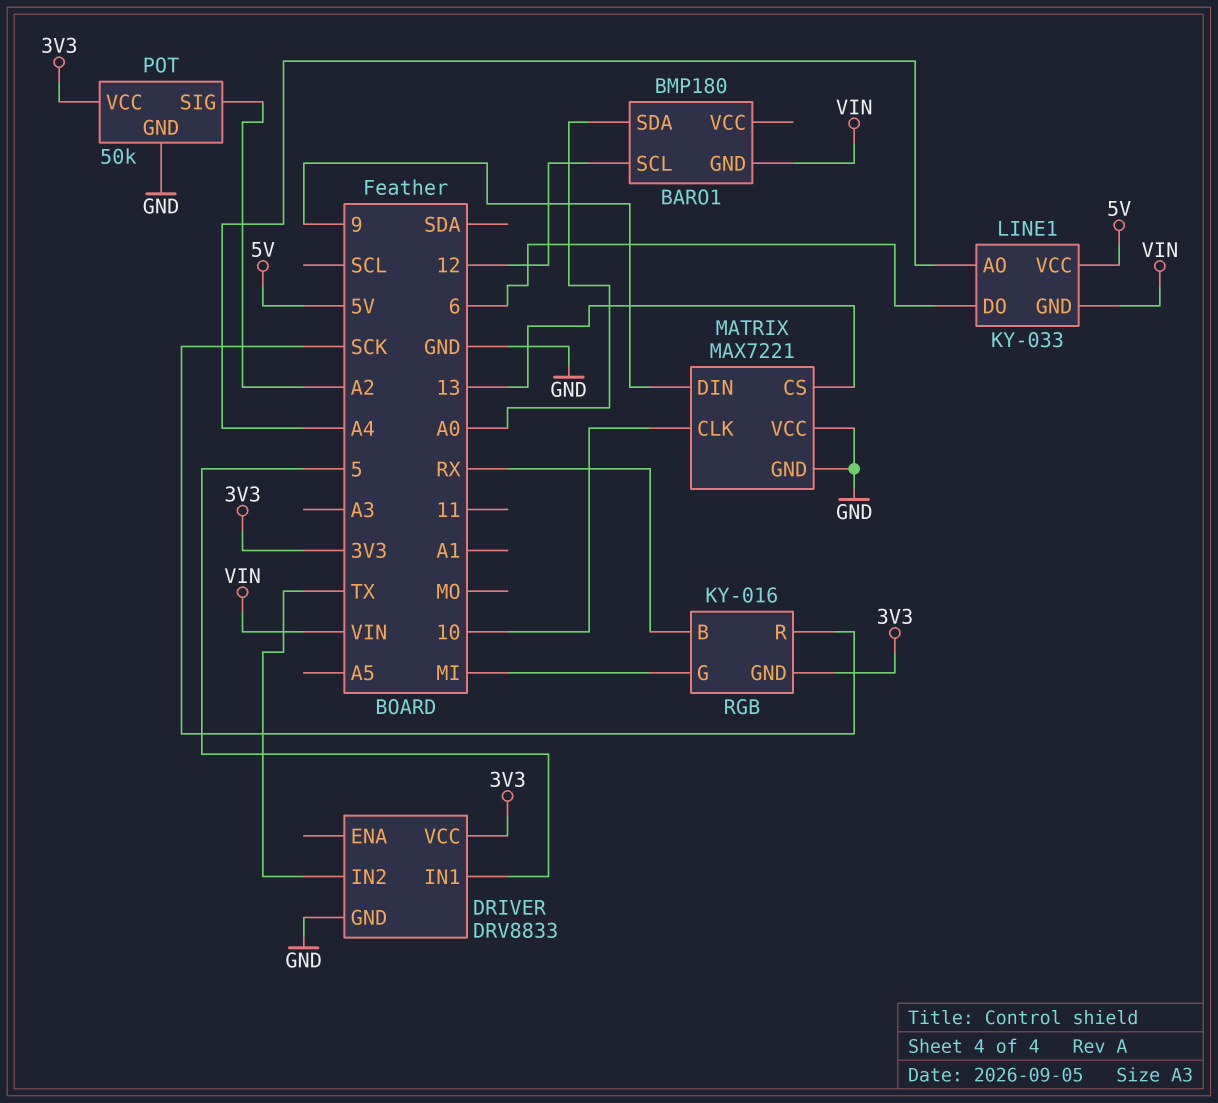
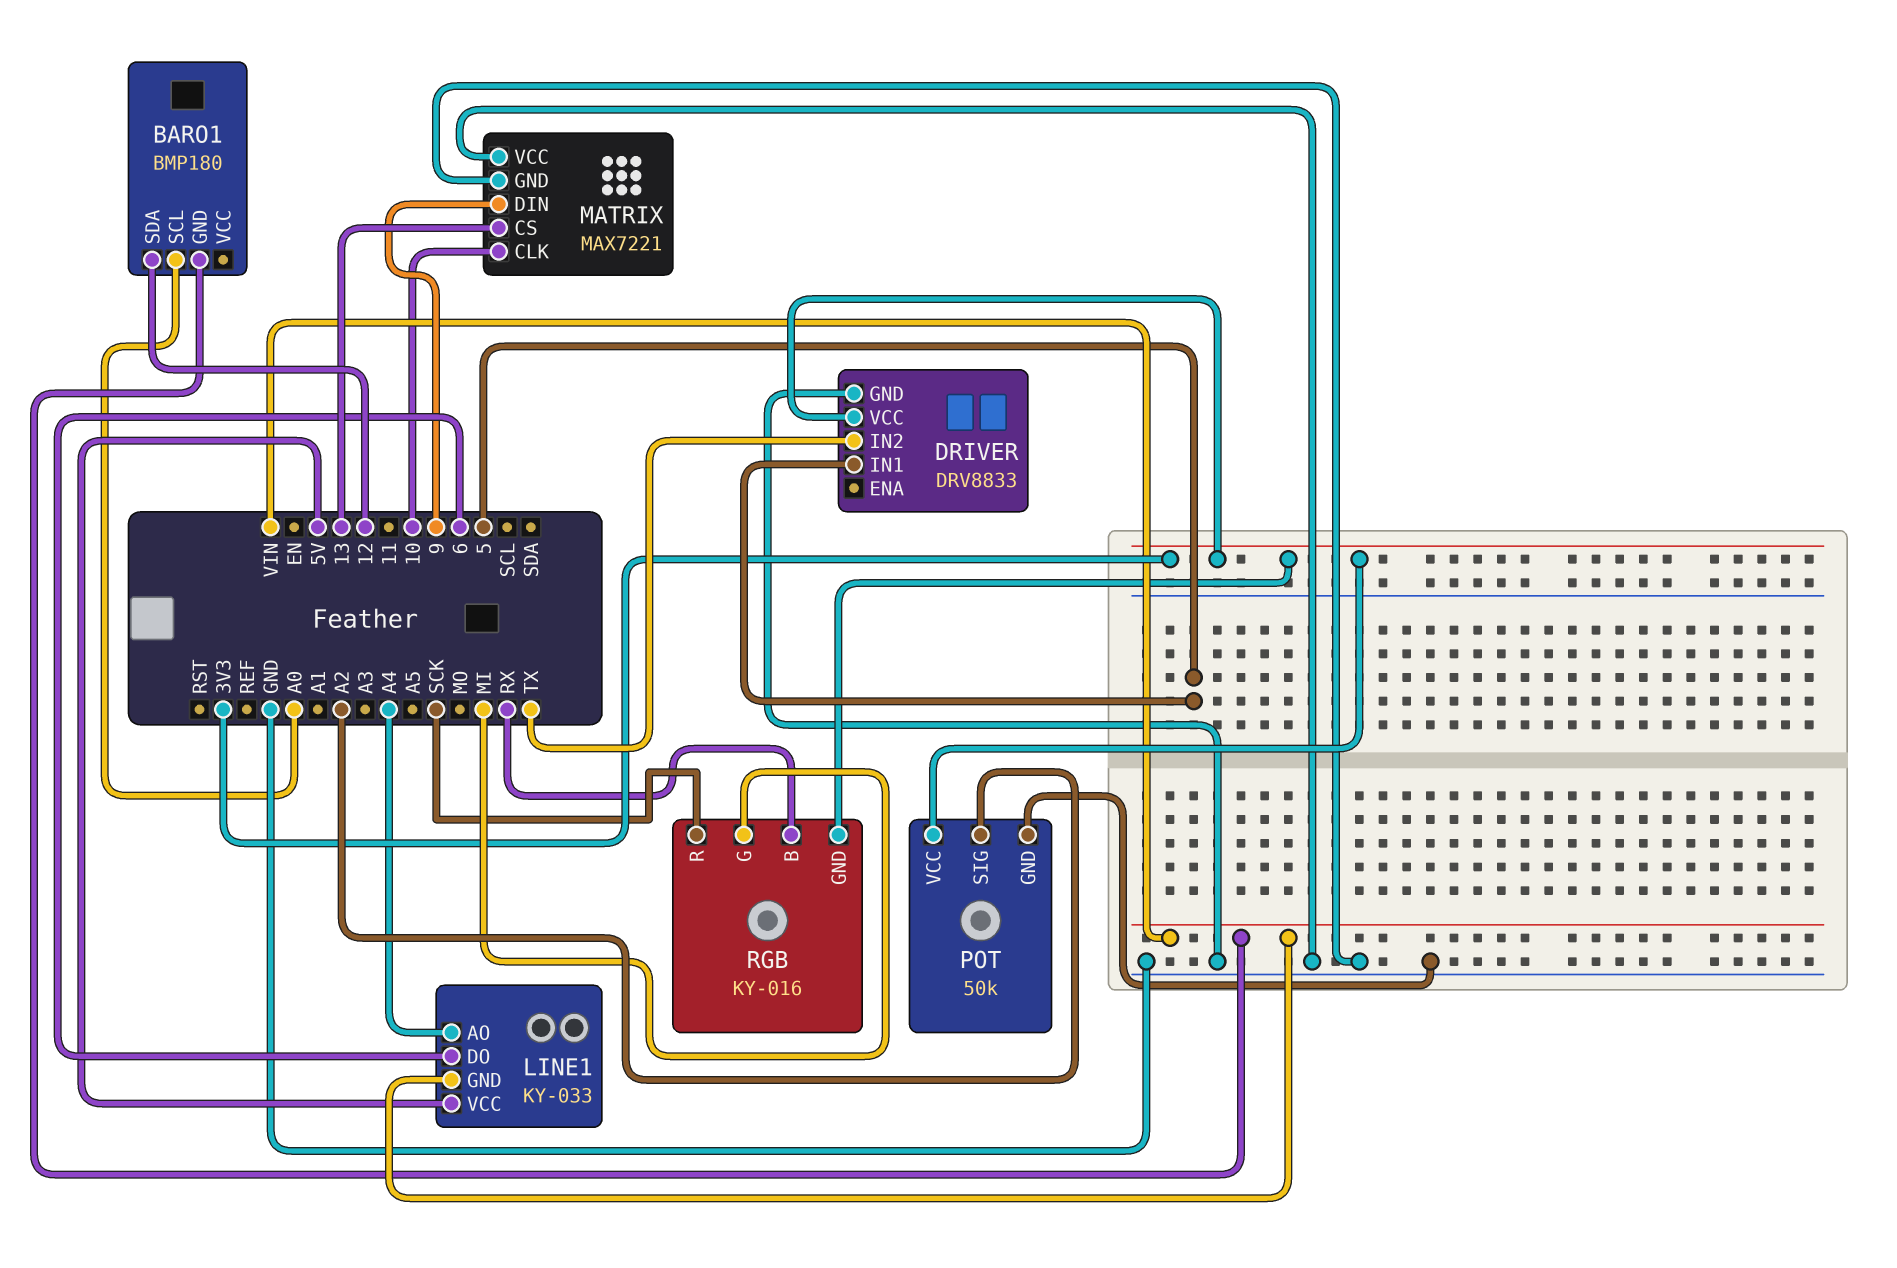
BARO1 pin SCL: 12 -> A0
BARO1 pin SDA: A0 -> 12

